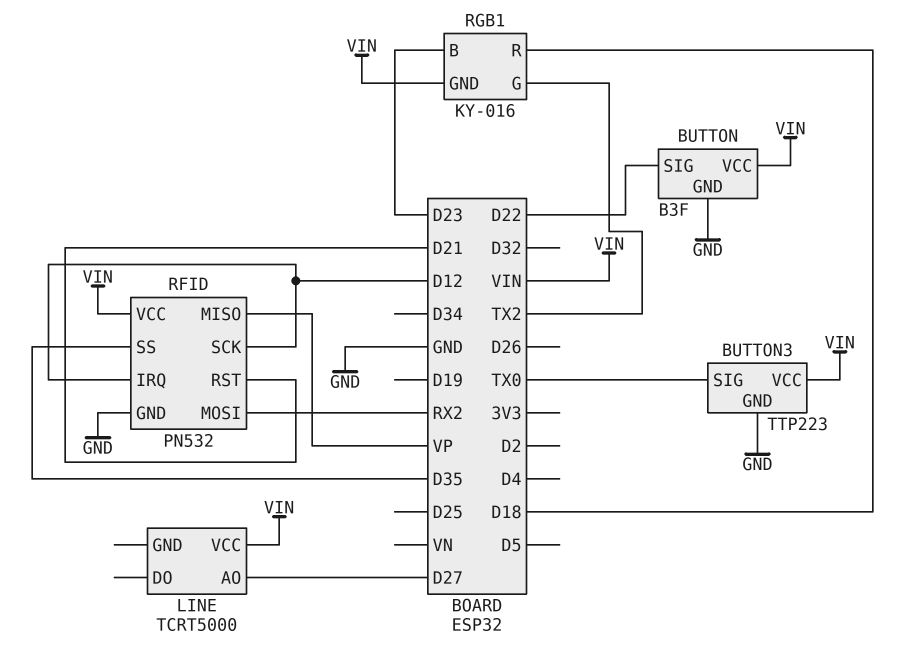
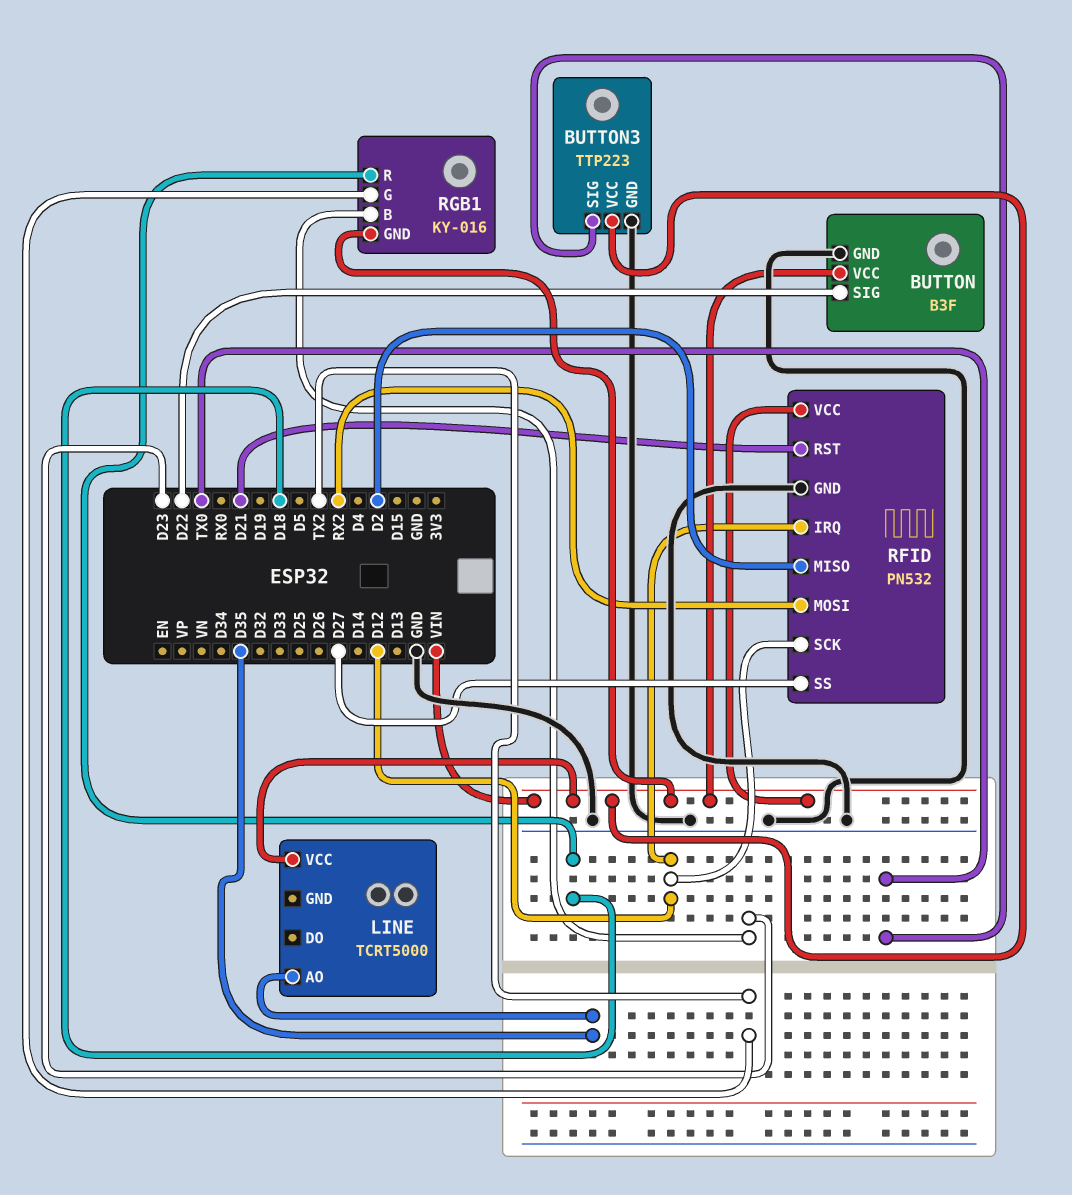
LINE pin AO: D27 -> D35
RFID pin MISO: VP -> D2
RFID pin SS: D35 -> D27

